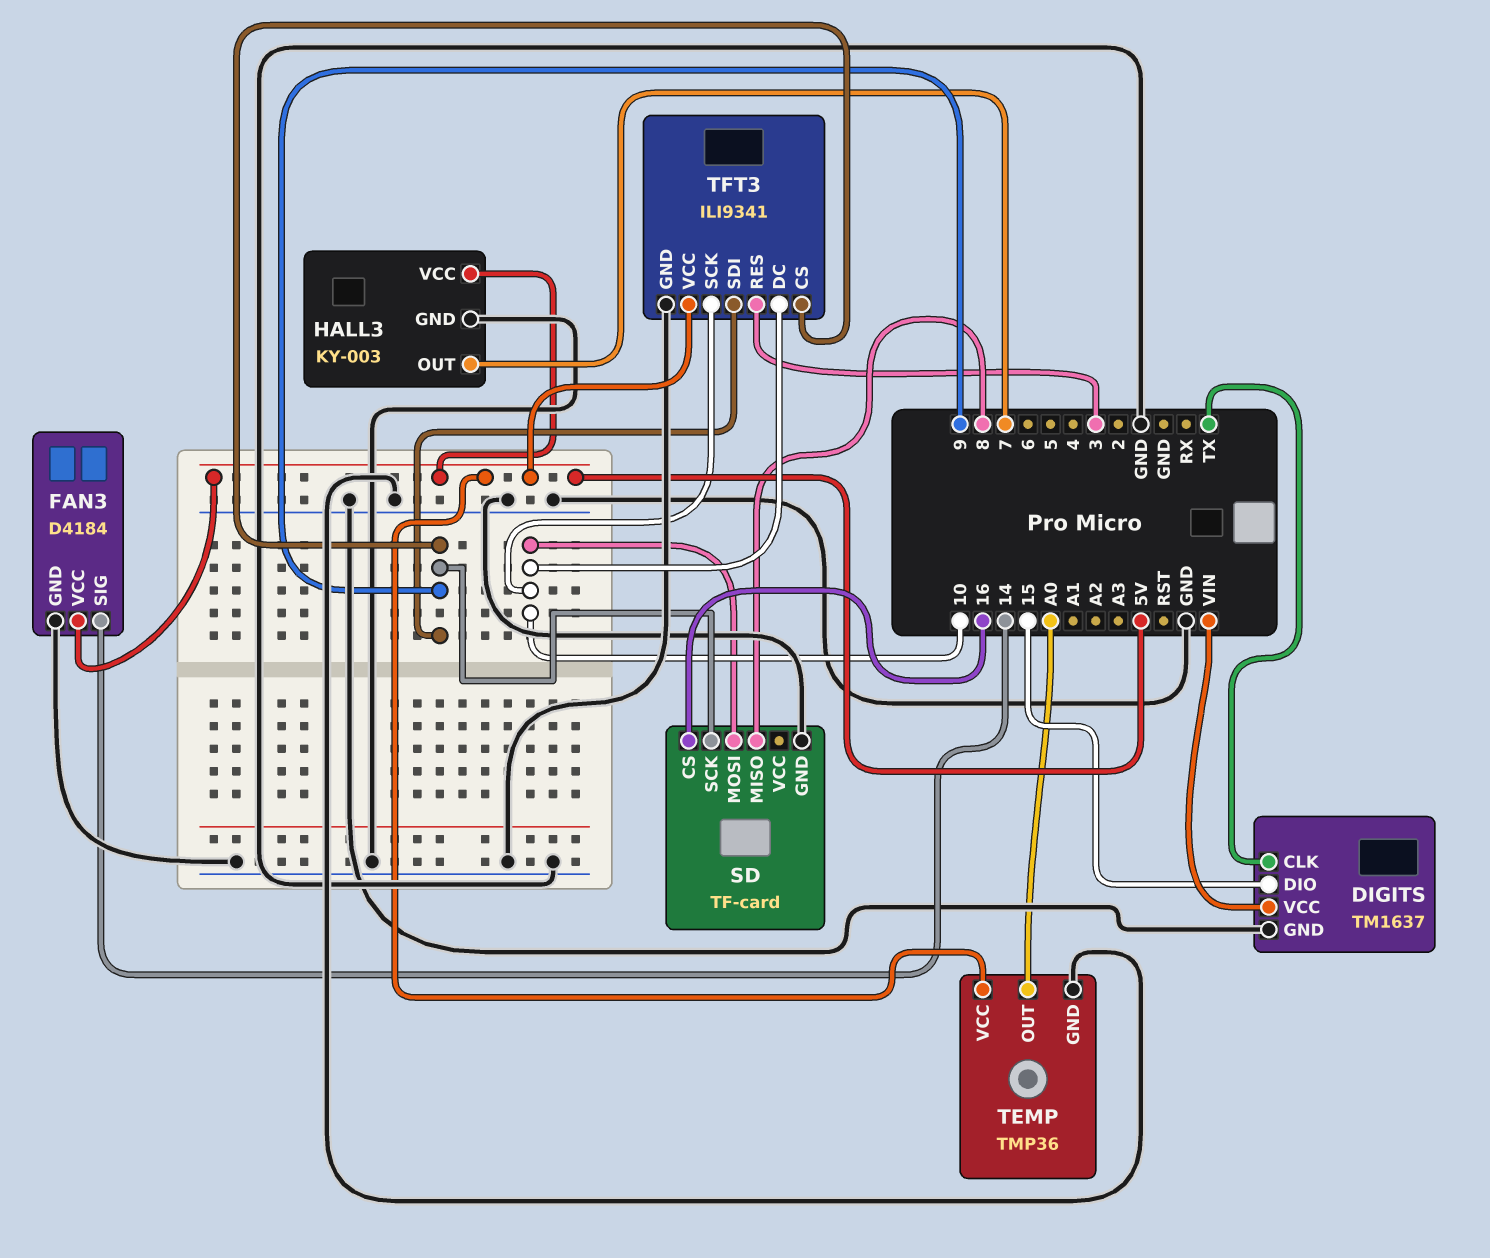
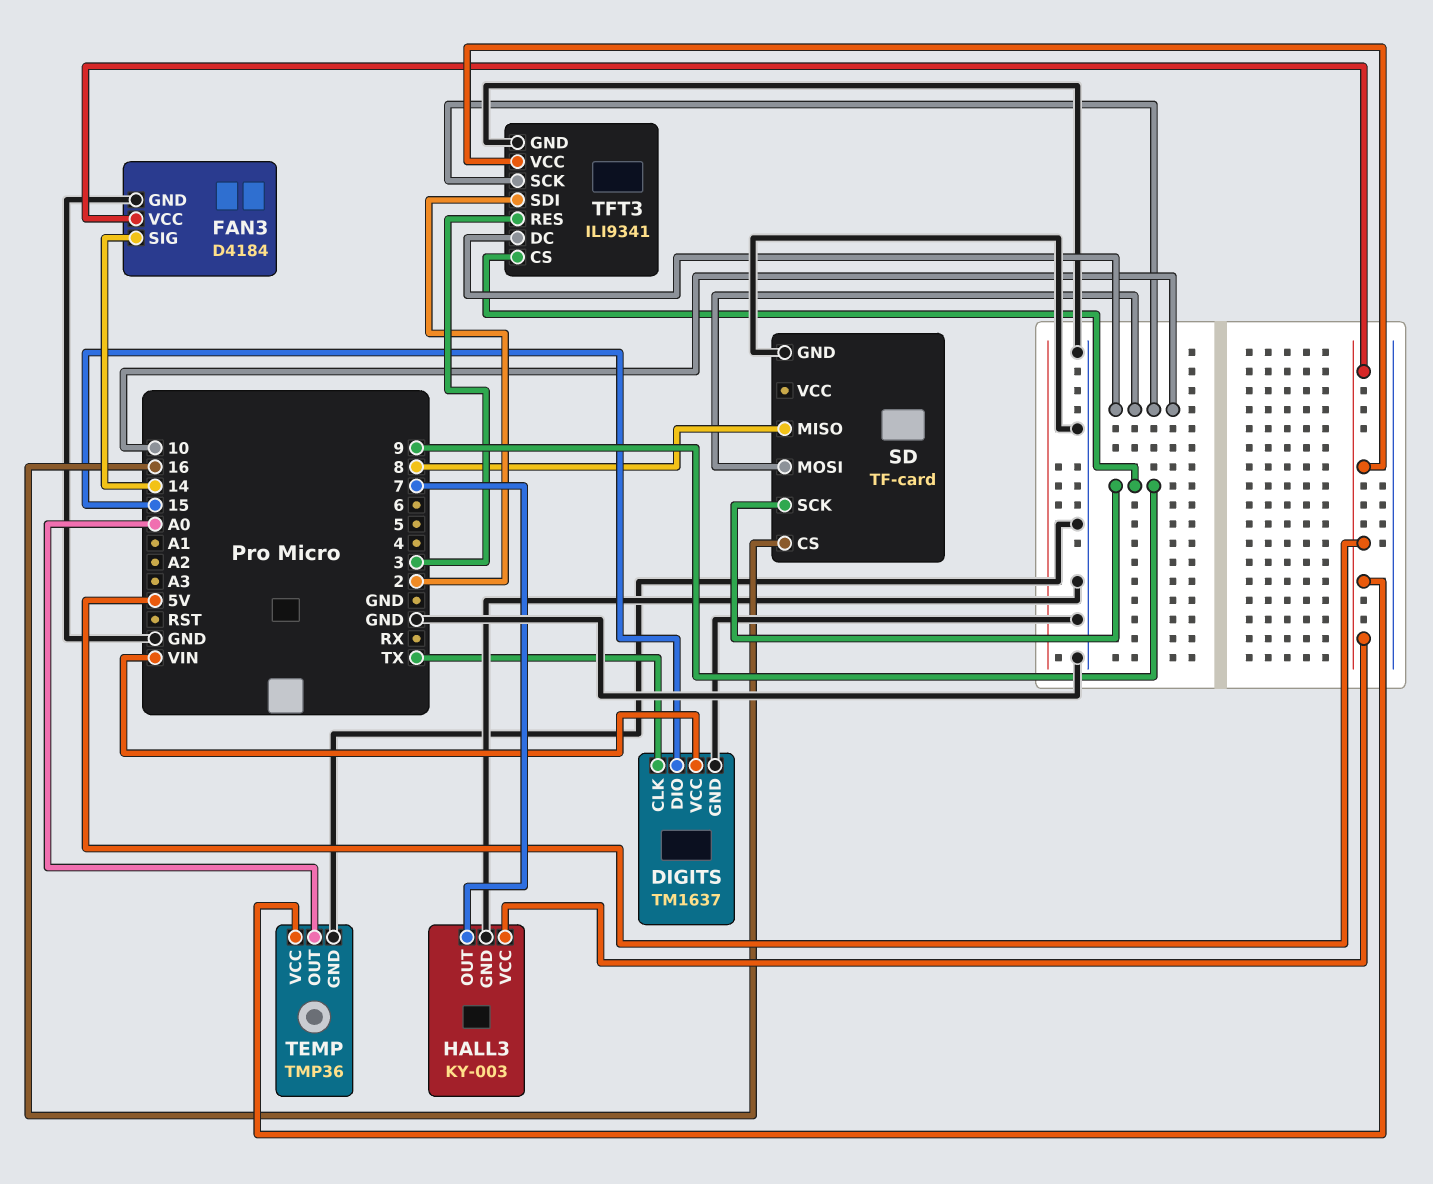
TFT3 pin SDI: 9 -> 2

